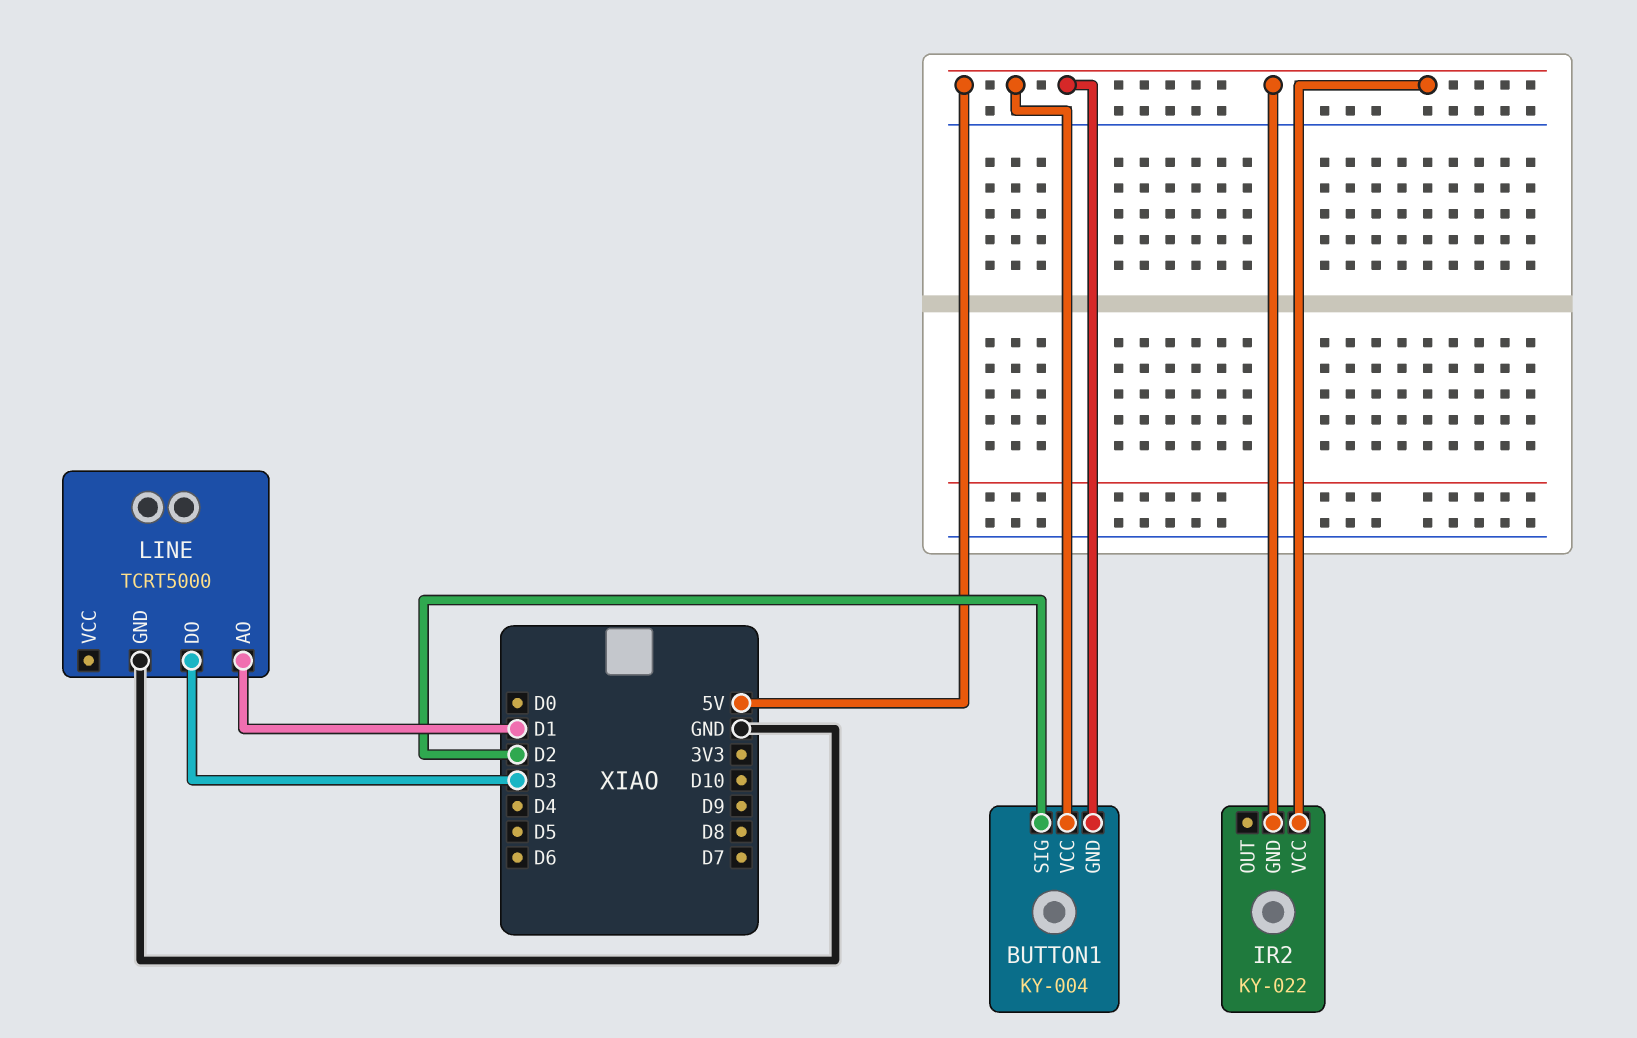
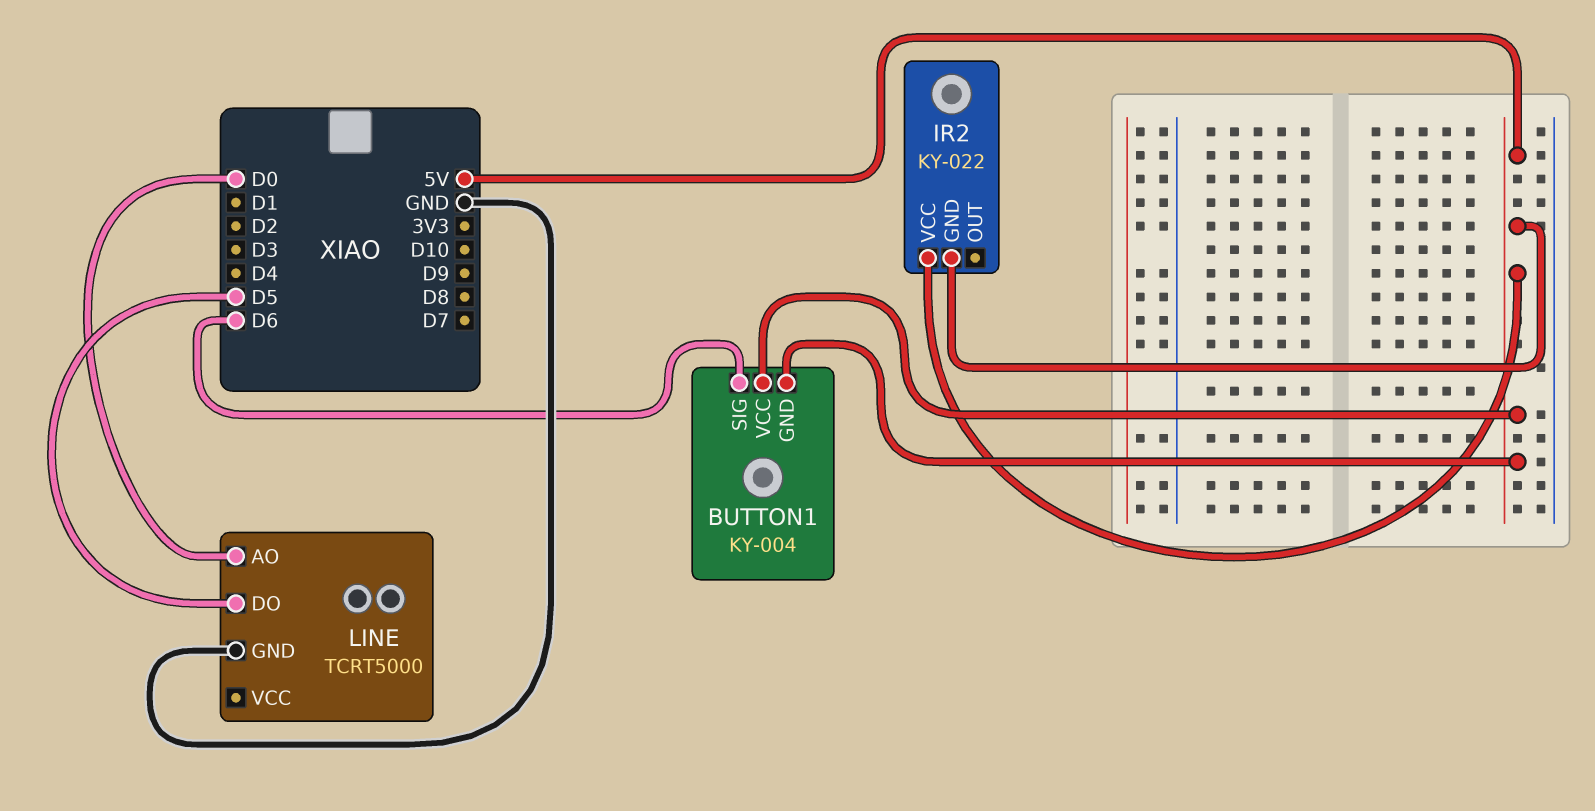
BUTTON1 pin SIG: D2 -> D6
LINE pin AO: D1 -> D0
LINE pin DO: D3 -> D5

